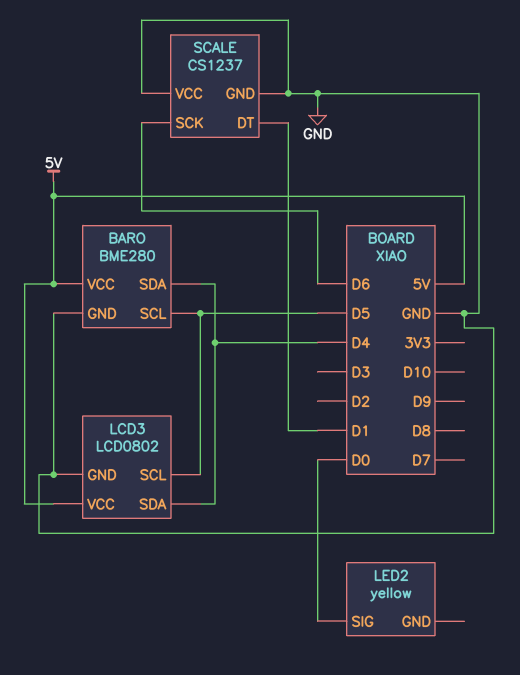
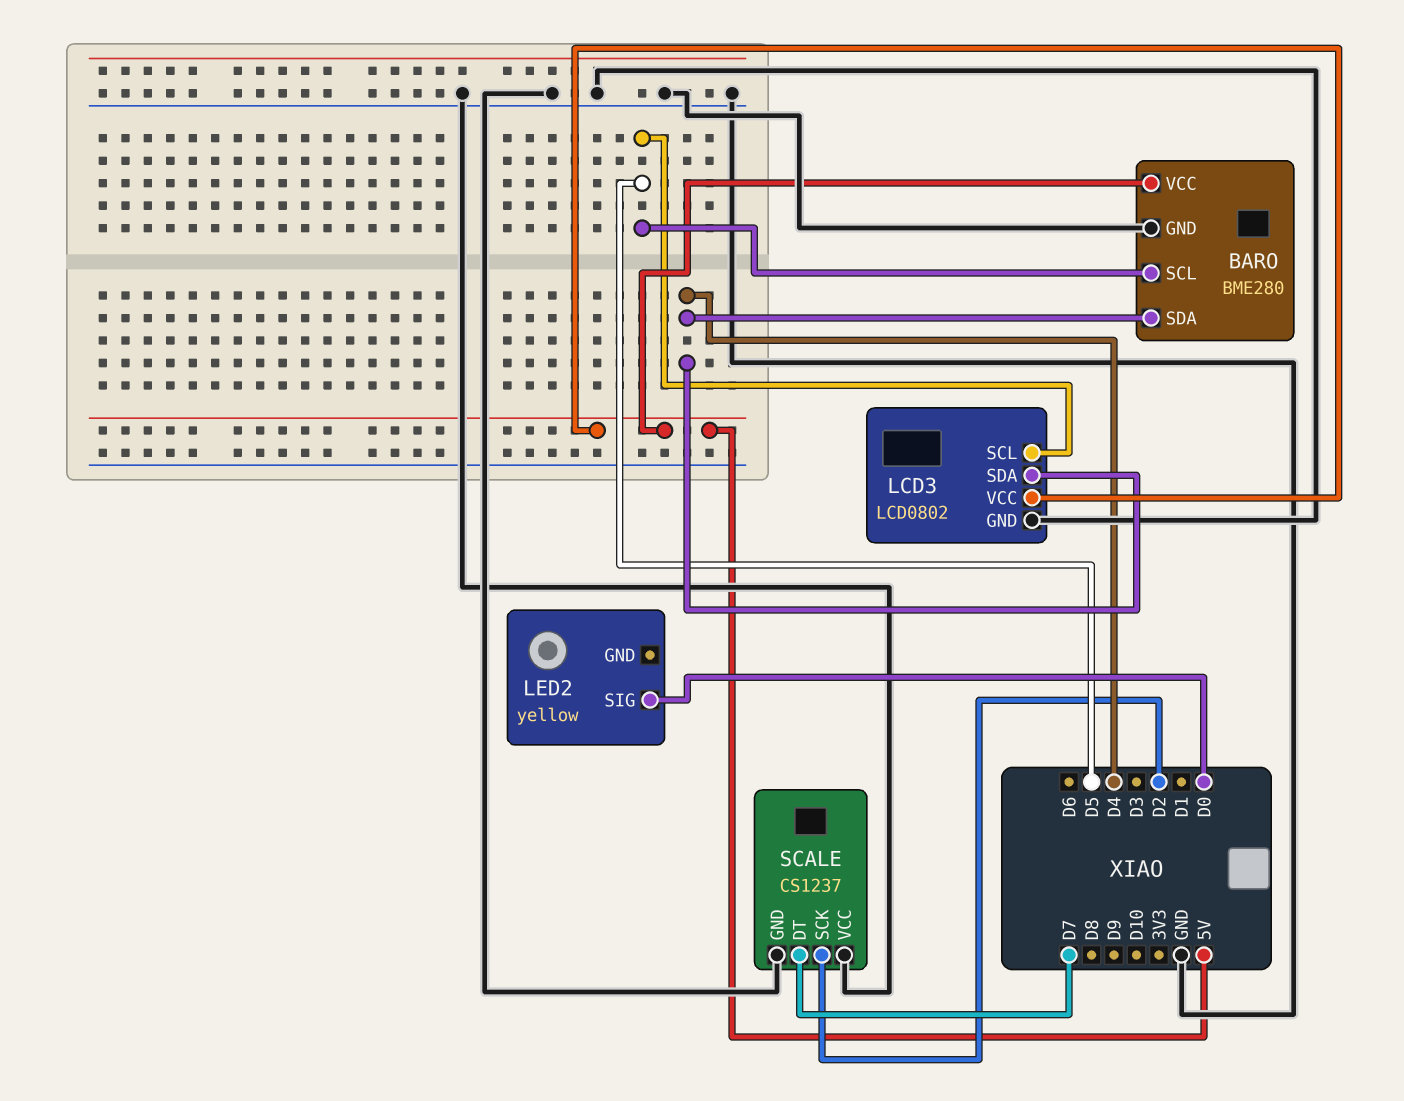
SCALE pin DT: D1 -> D7
SCALE pin SCK: D6 -> D2

